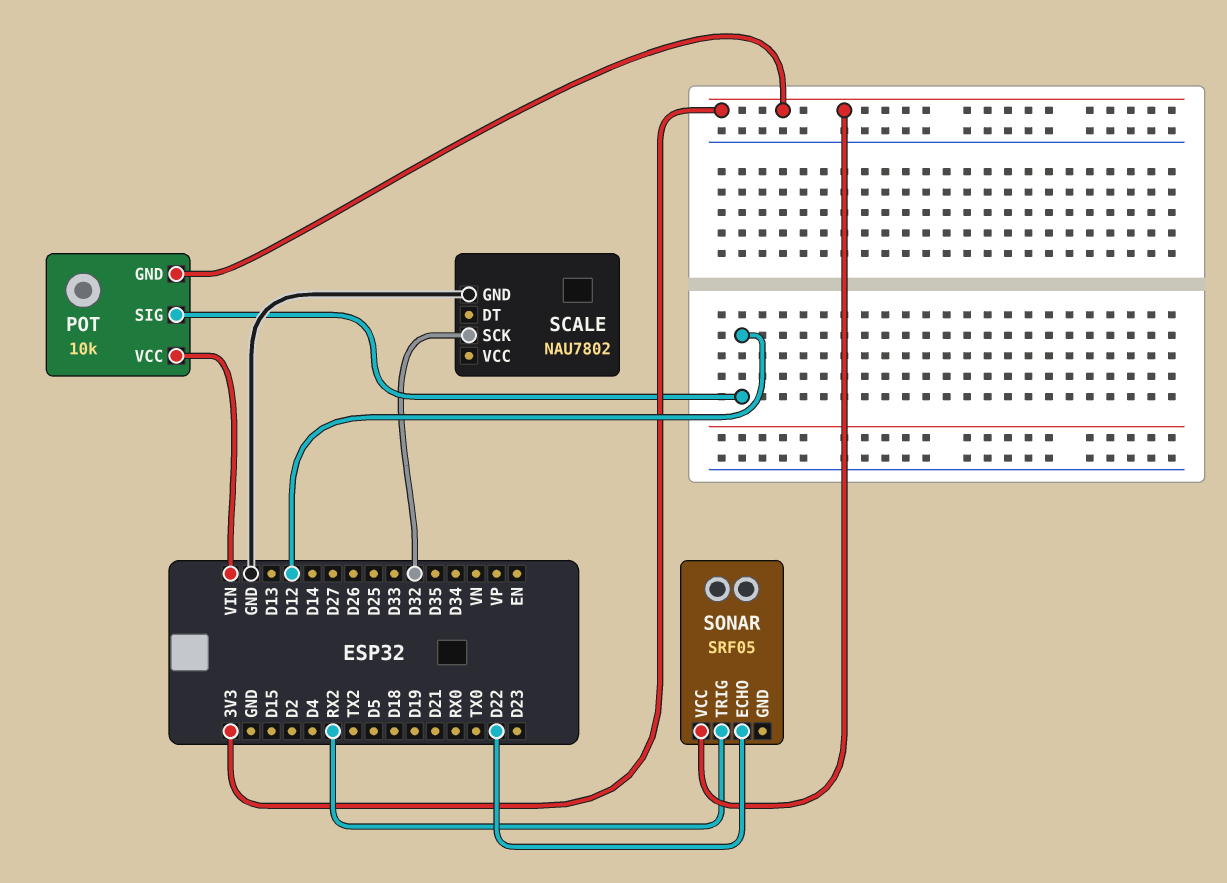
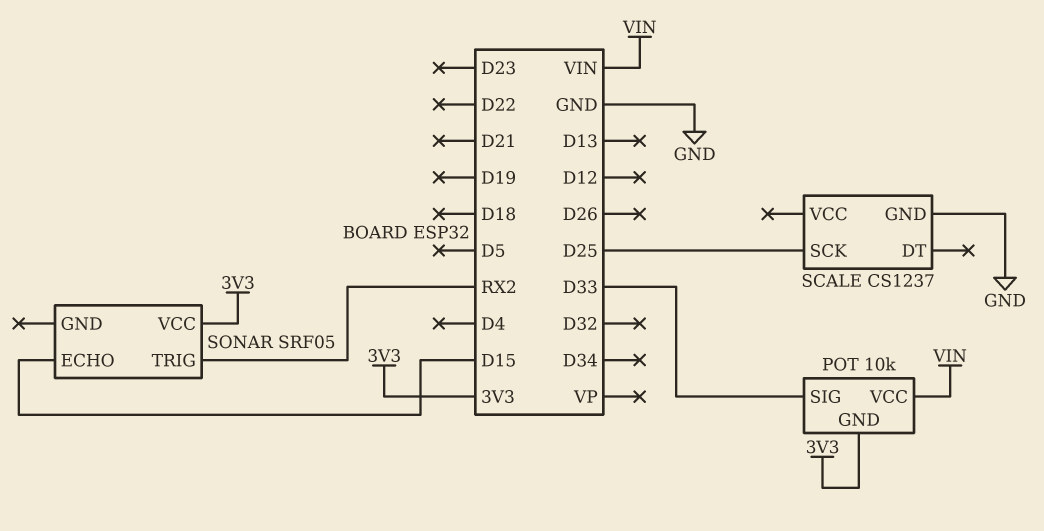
POT pin SIG: D12 -> D33
SCALE: NAU7802 -> CS1237
SCALE pin SCK: D32 -> D25
SONAR pin ECHO: D22 -> D15

